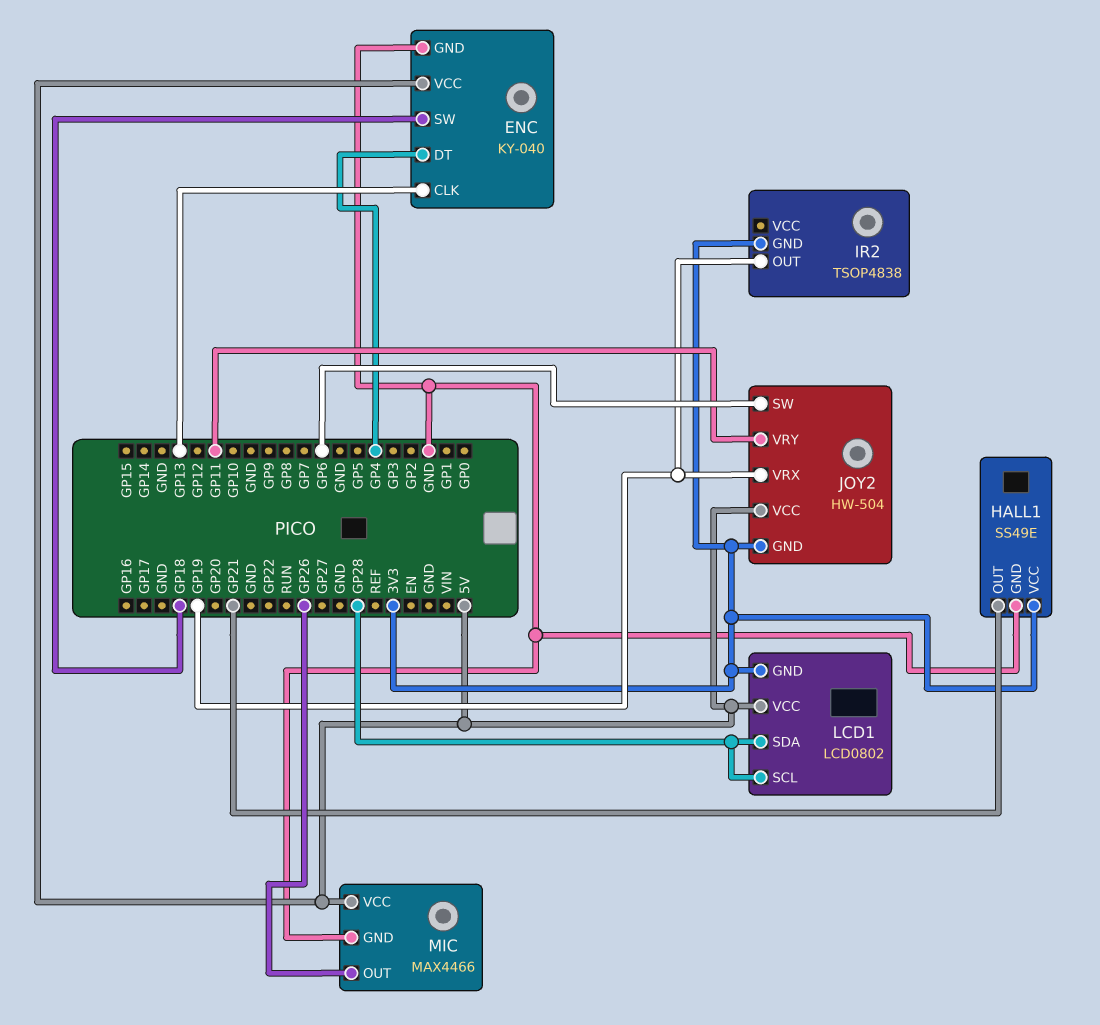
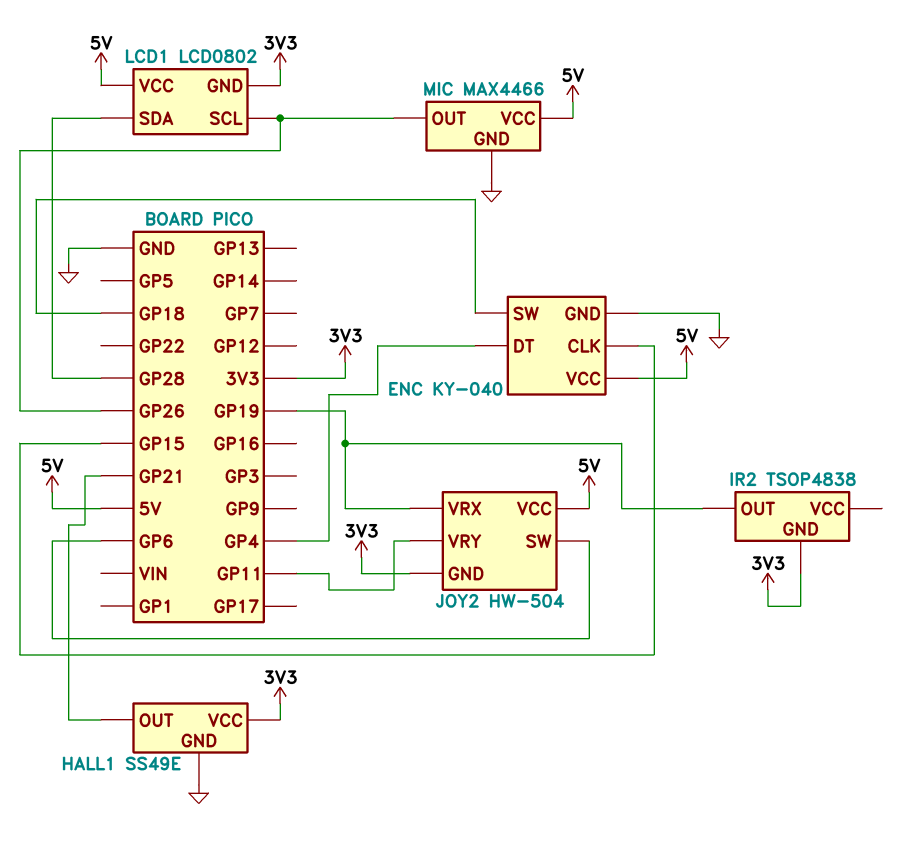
ENC pin CLK: GP13 -> GP15
LCD1 pin SCL: GP28 -> GP26

